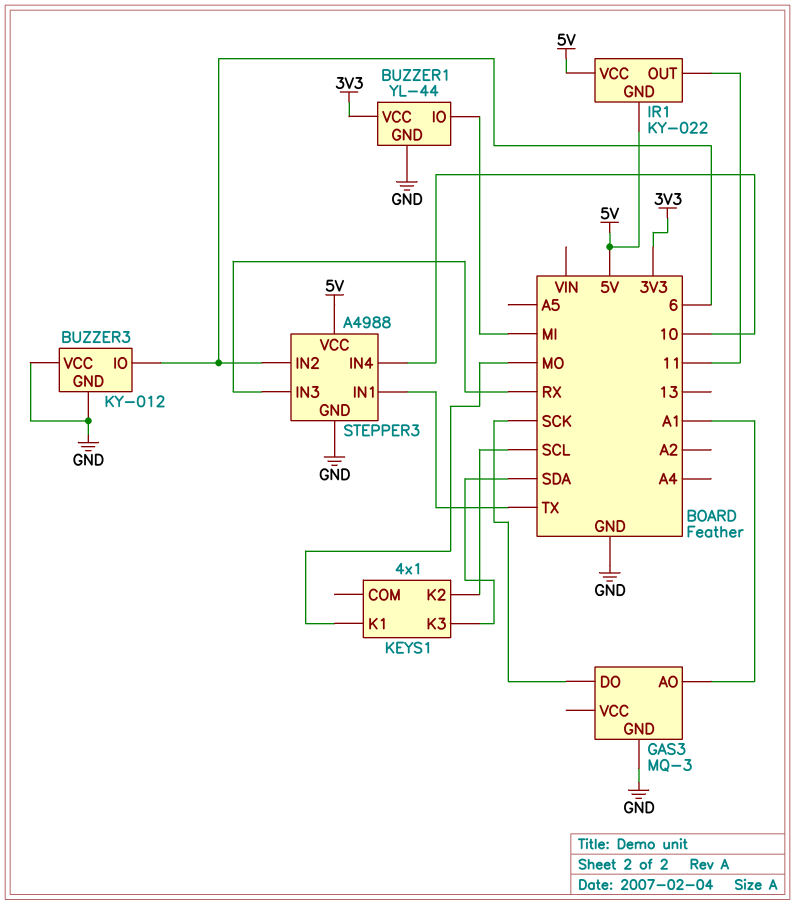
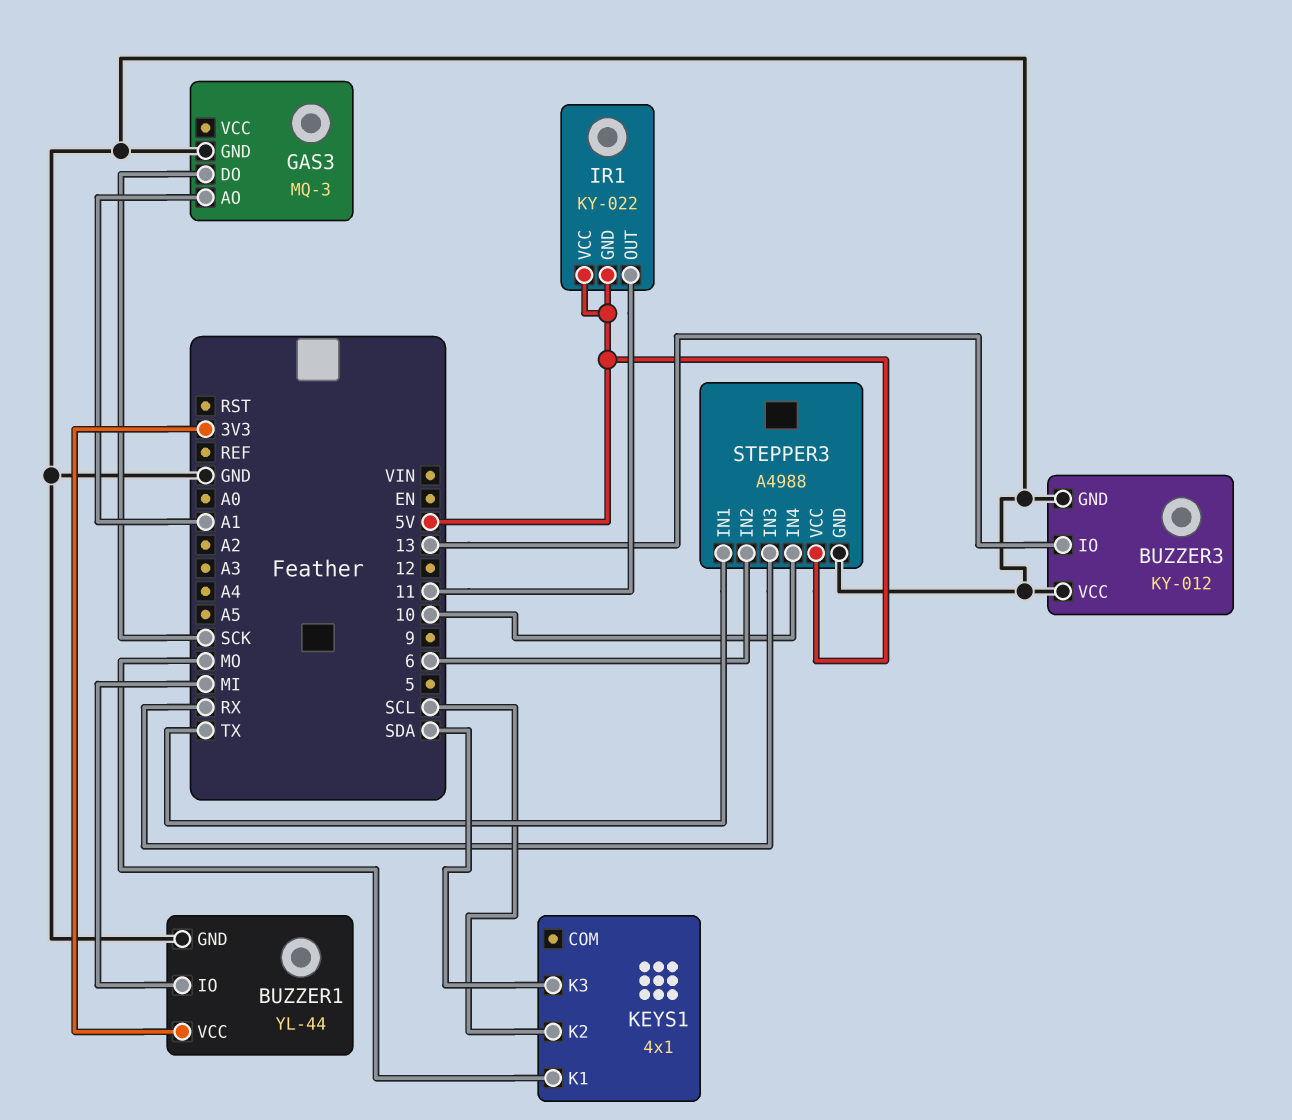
BUZZER3 pin IO: 6 -> 13

